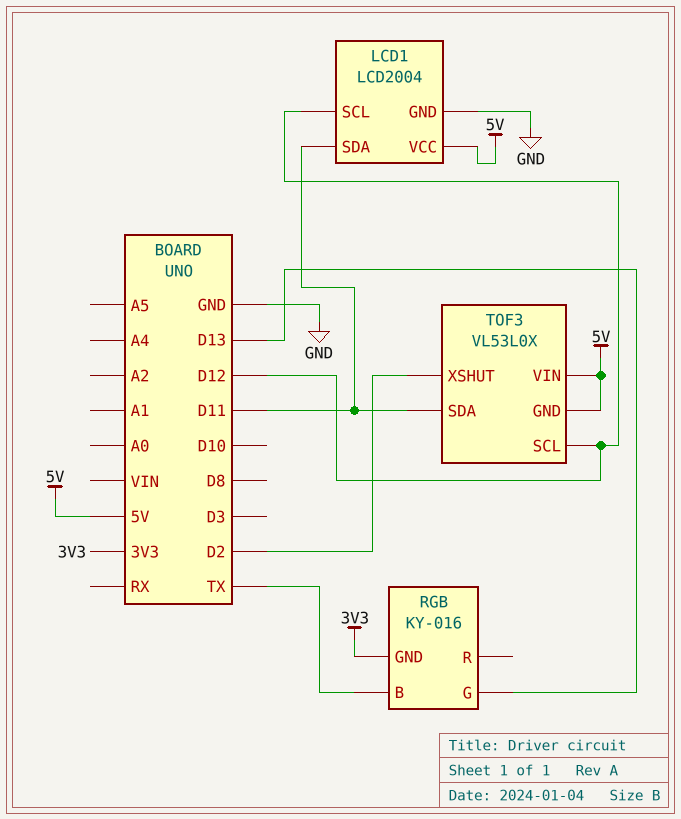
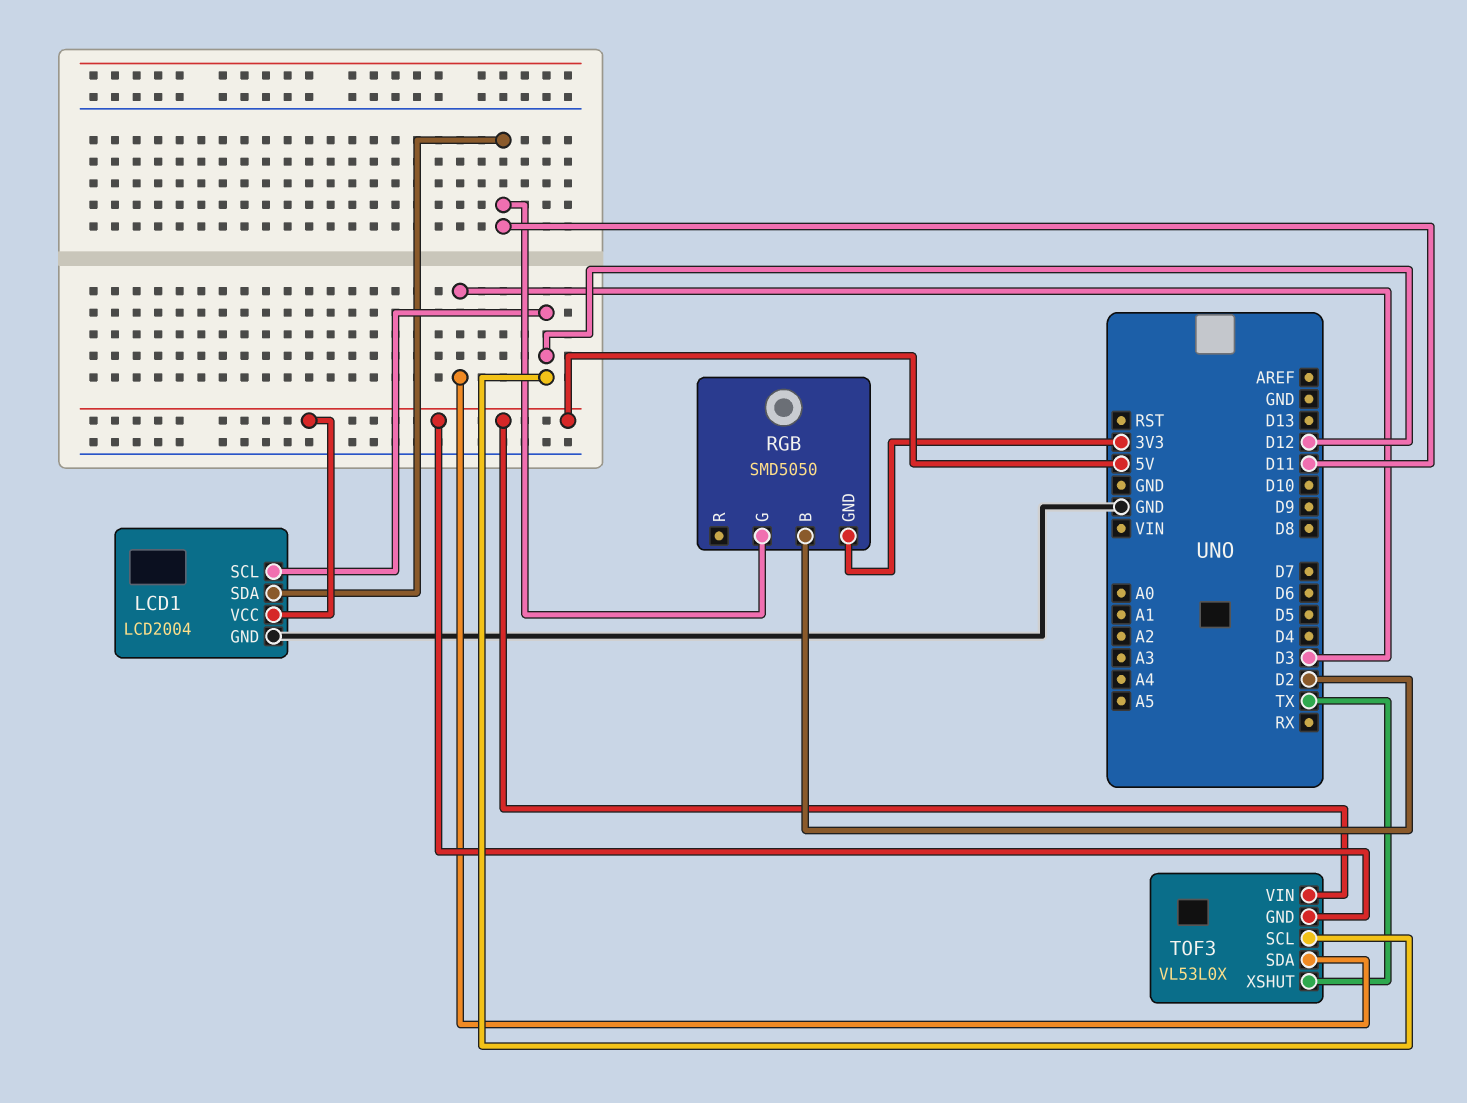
RGB: KY-016 -> SMD5050
RGB pin B: TX -> D2
RGB pin G: D13 -> D11
TOF3 pin SDA: D11 -> D3
TOF3 pin XSHUT: D2 -> TX

